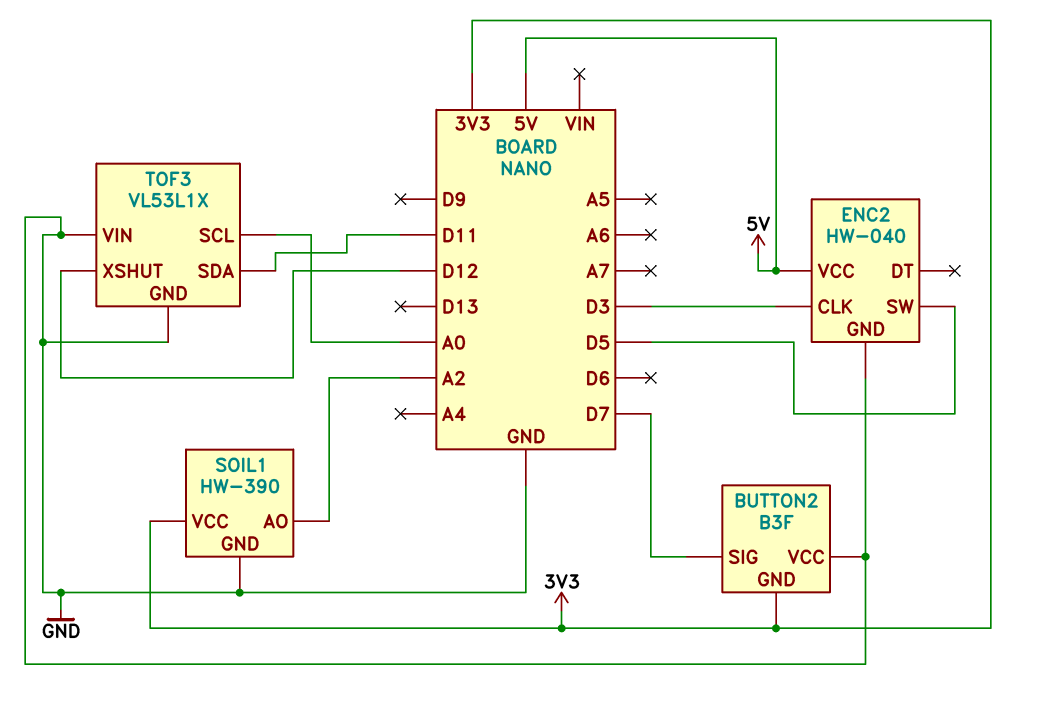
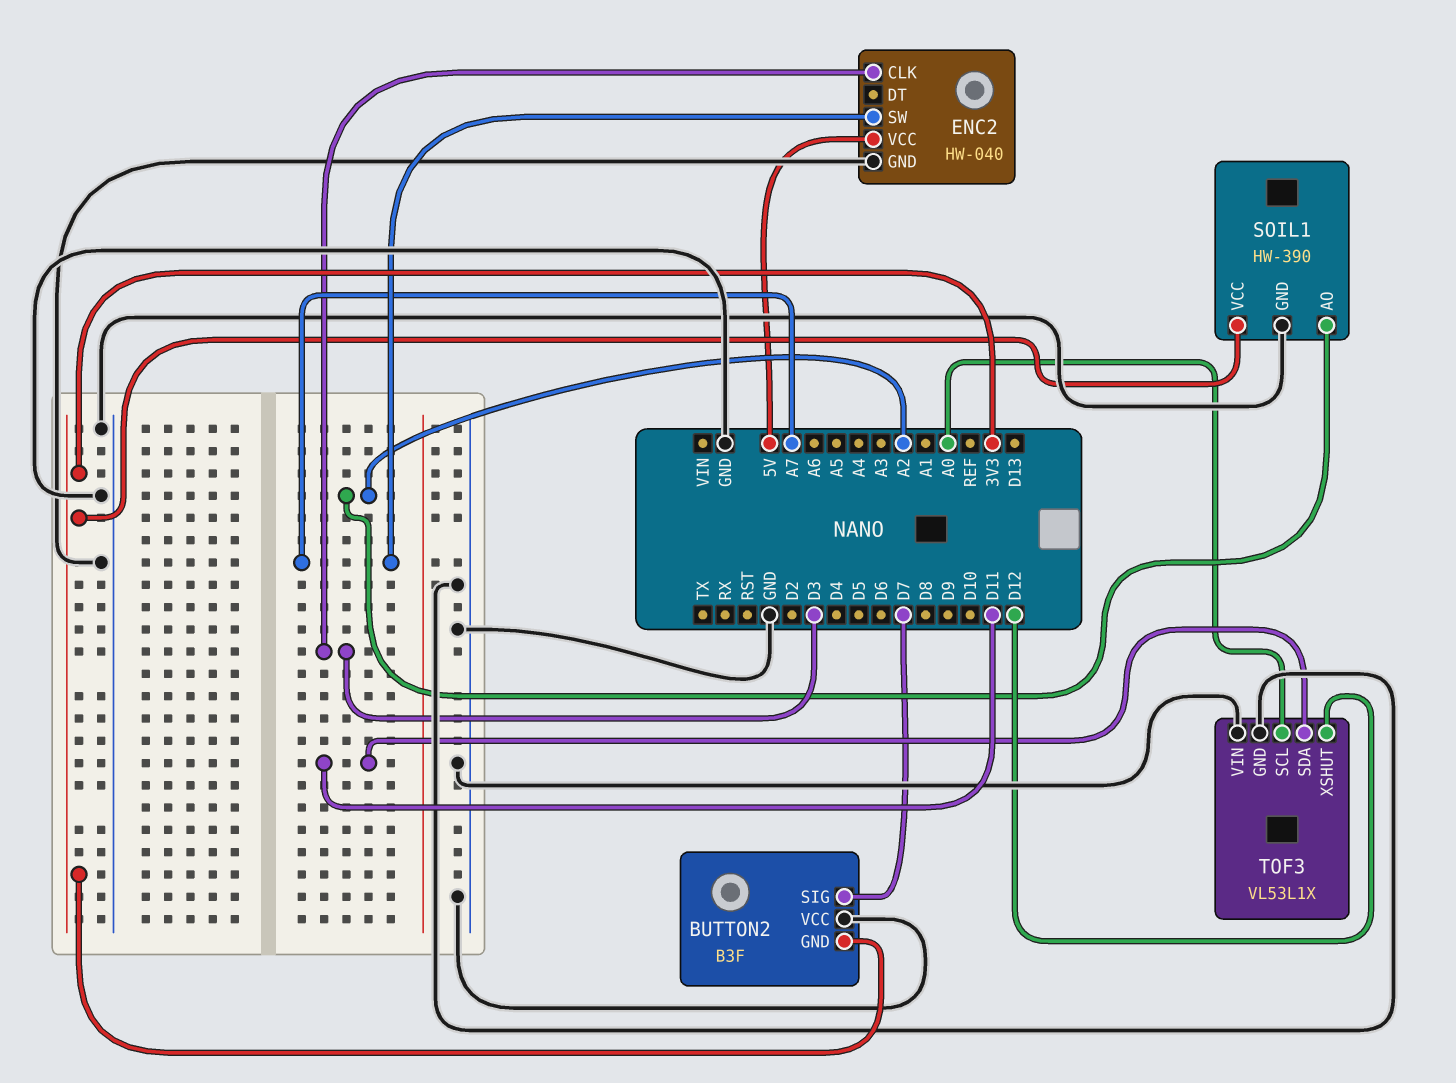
ENC2 pin SW: D5 -> A7

